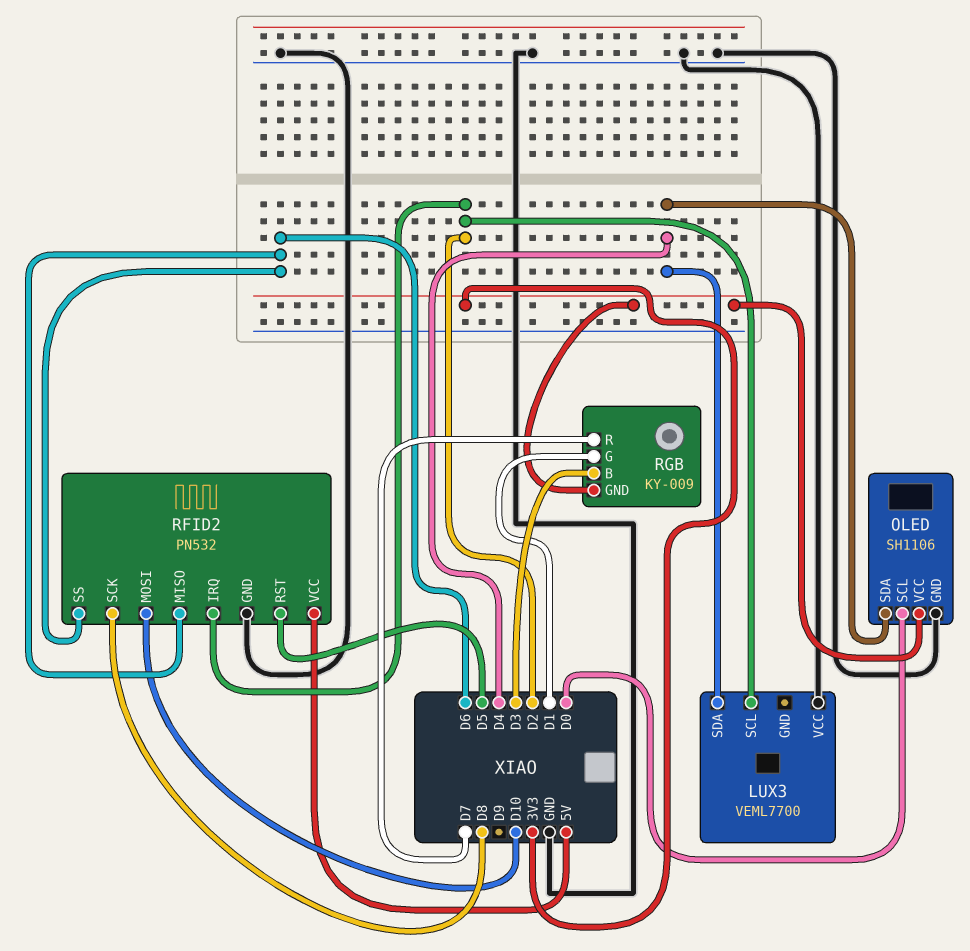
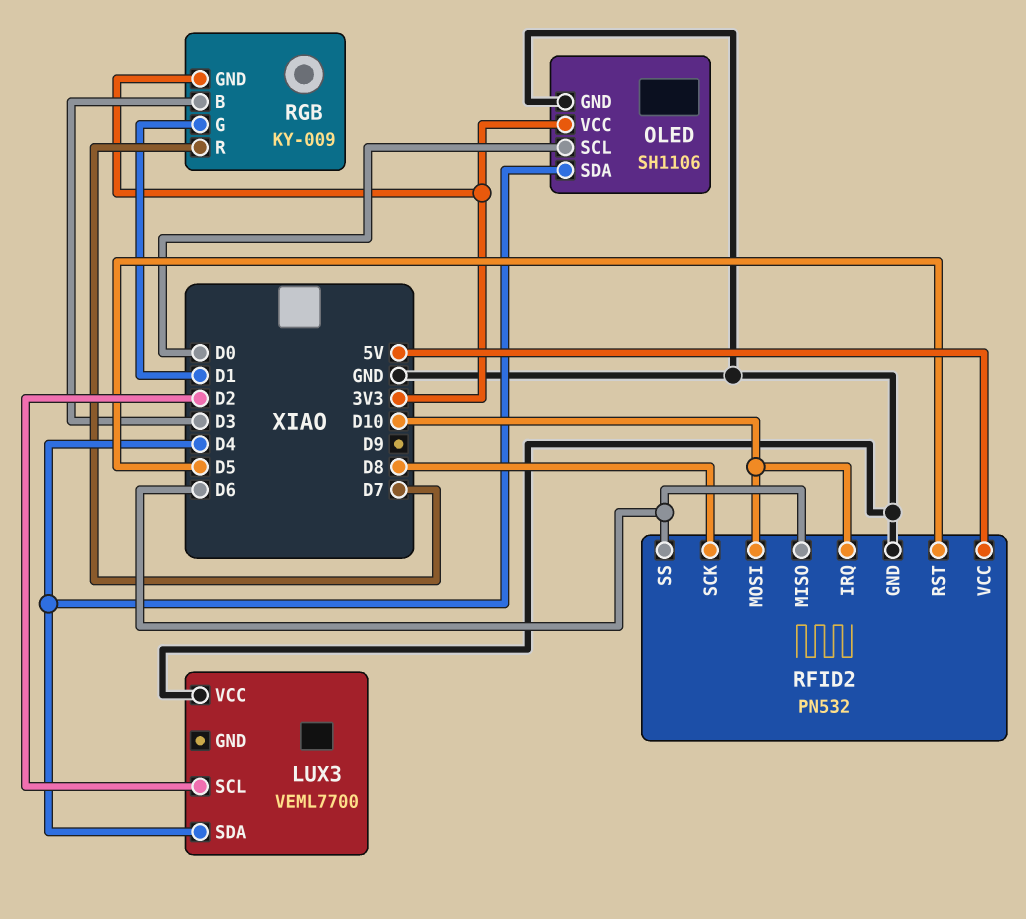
RFID2 pin IRQ: D2 -> D10

